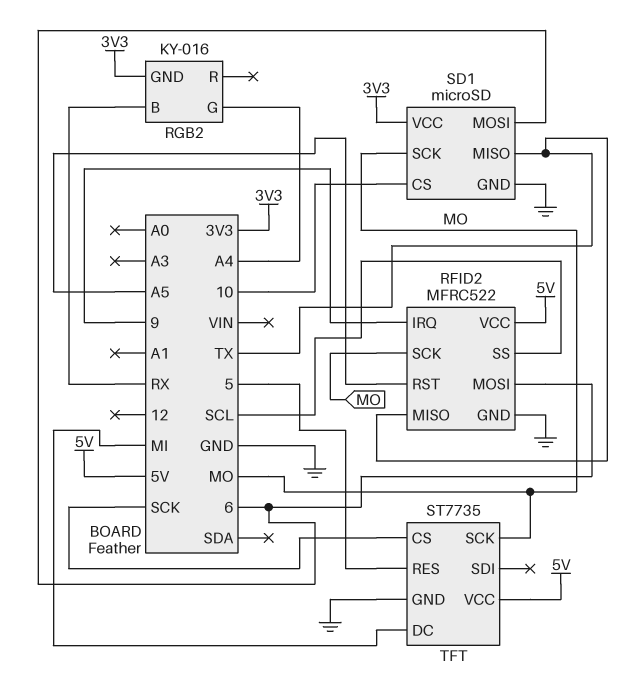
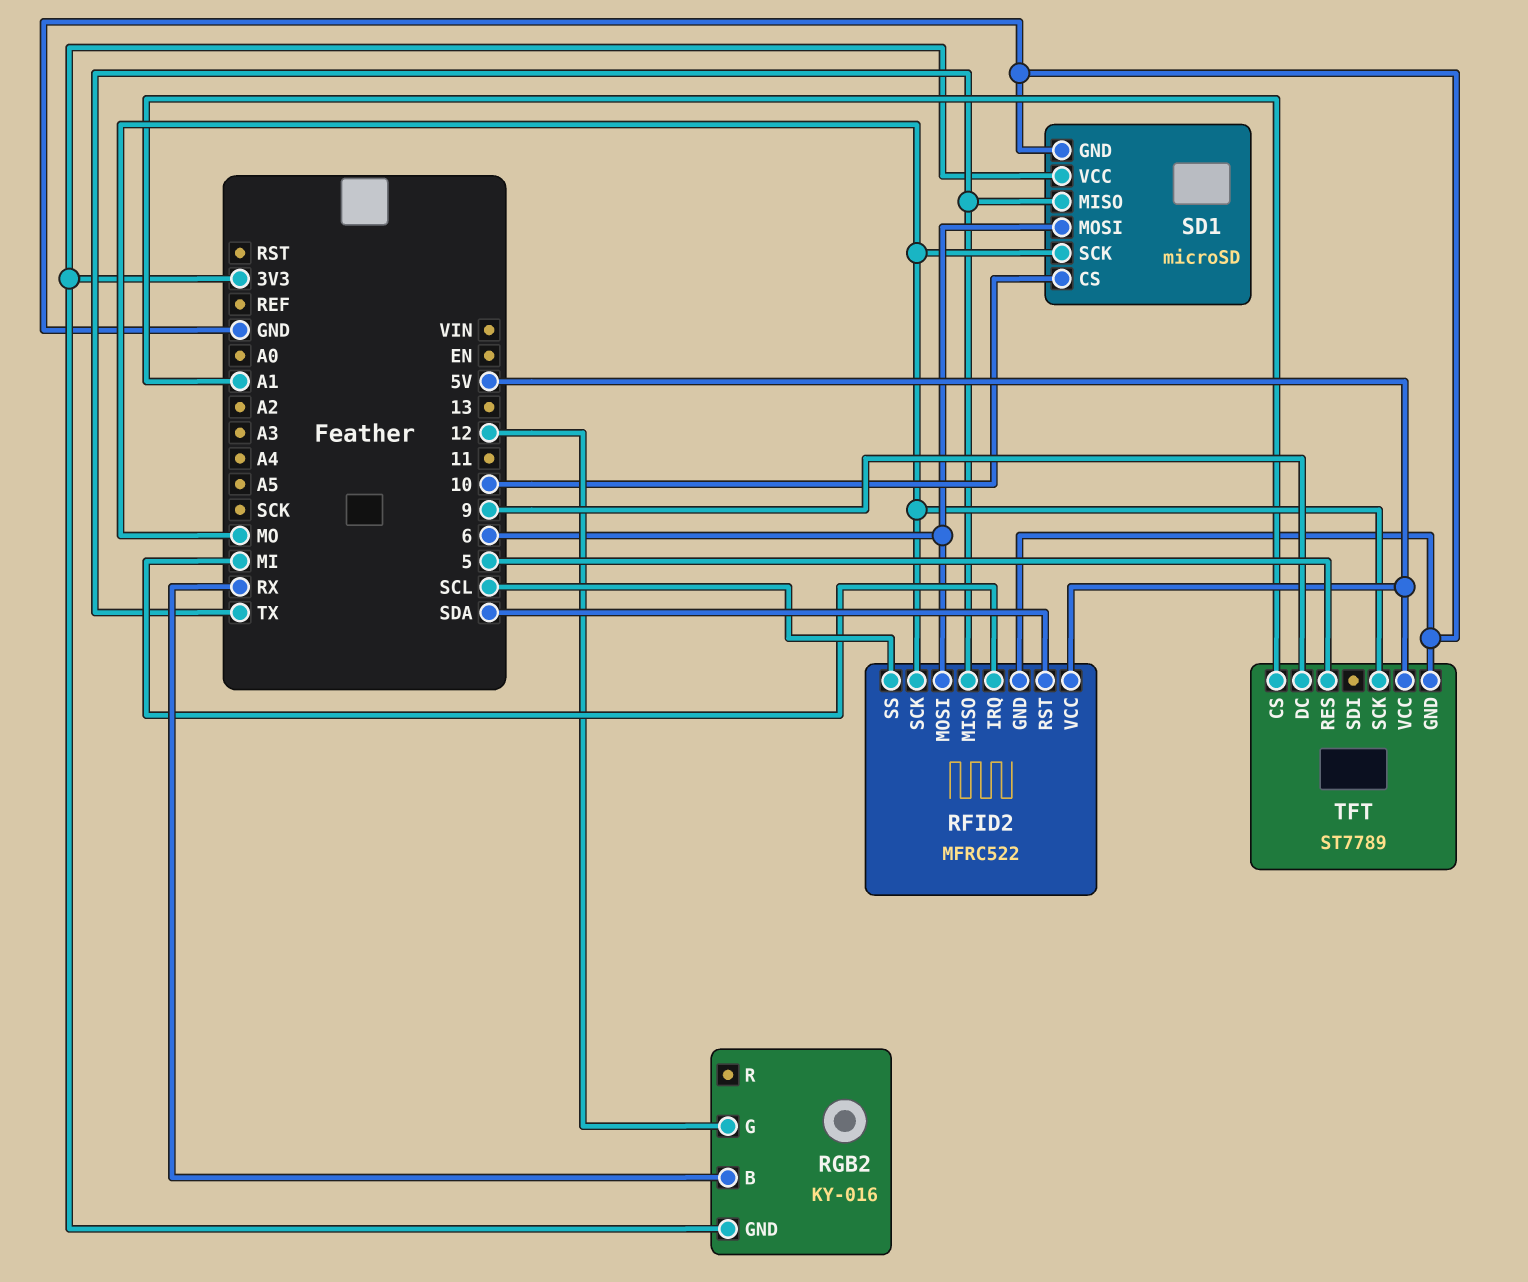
RFID2 pin IRQ: 9 -> MI
RFID2 pin RST: A5 -> SDA
RGB2 pin G: A4 -> 12
TFT: ST7735 -> ST7789
TFT pin CS: SCK -> A1
TFT pin DC: MI -> 9

